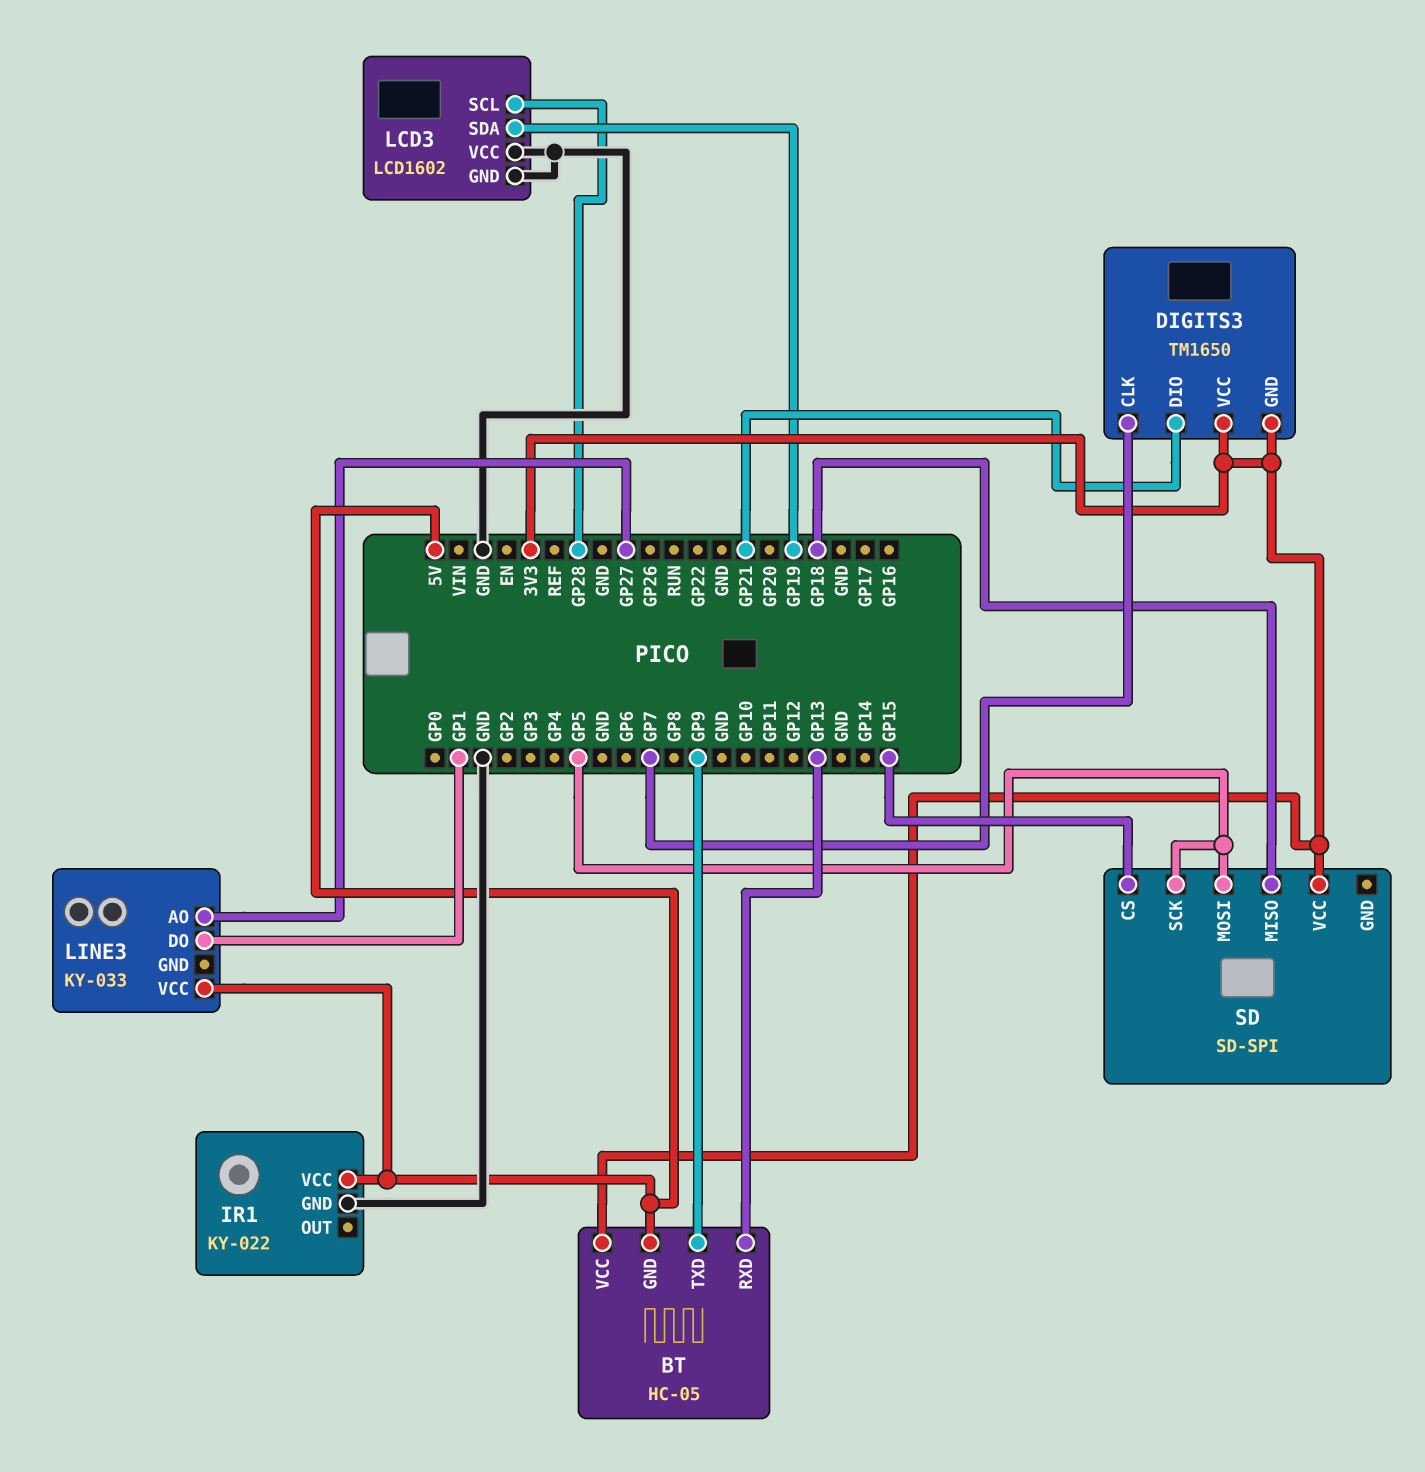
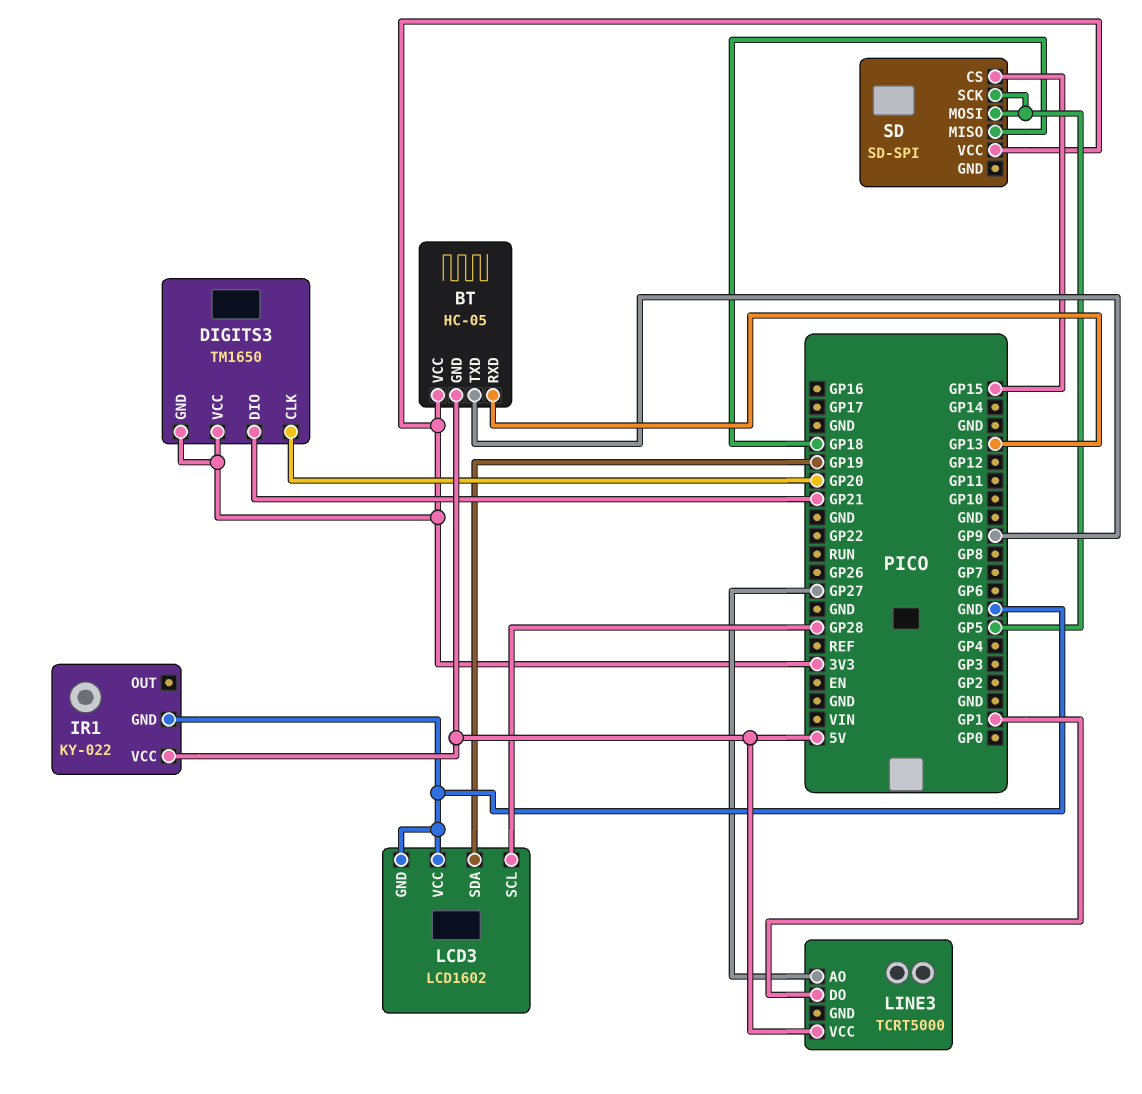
DIGITS3 pin CLK: GP7 -> GP20
LINE3: KY-033 -> TCRT5000

